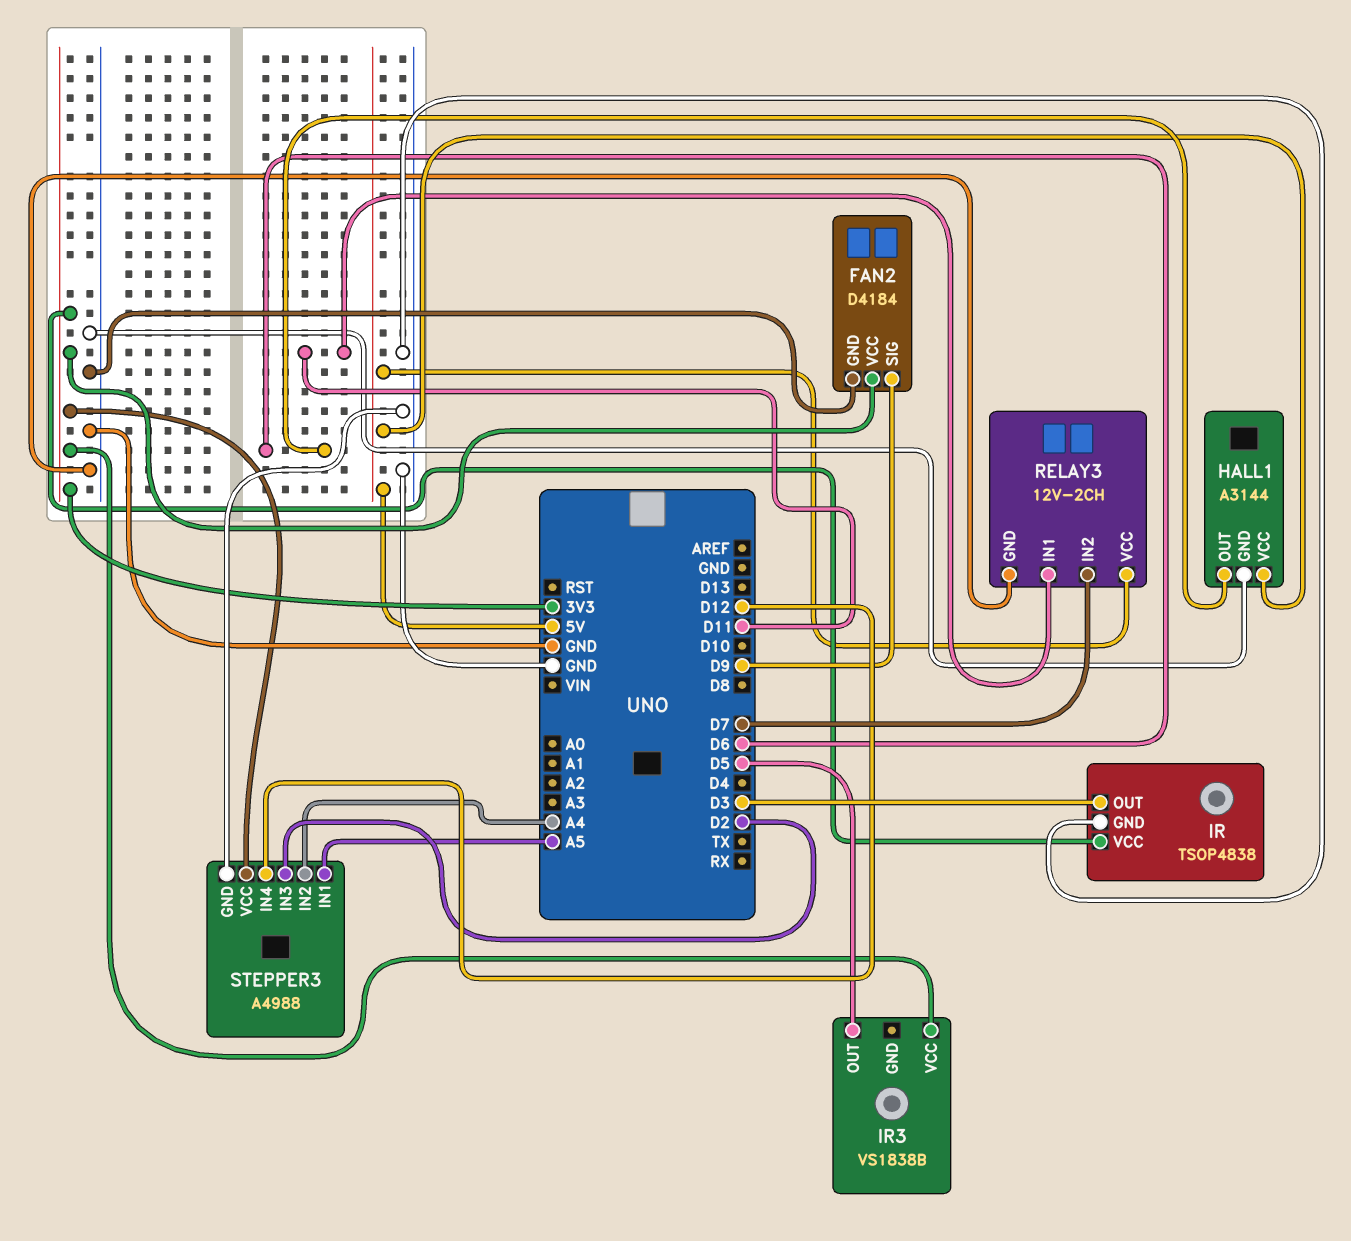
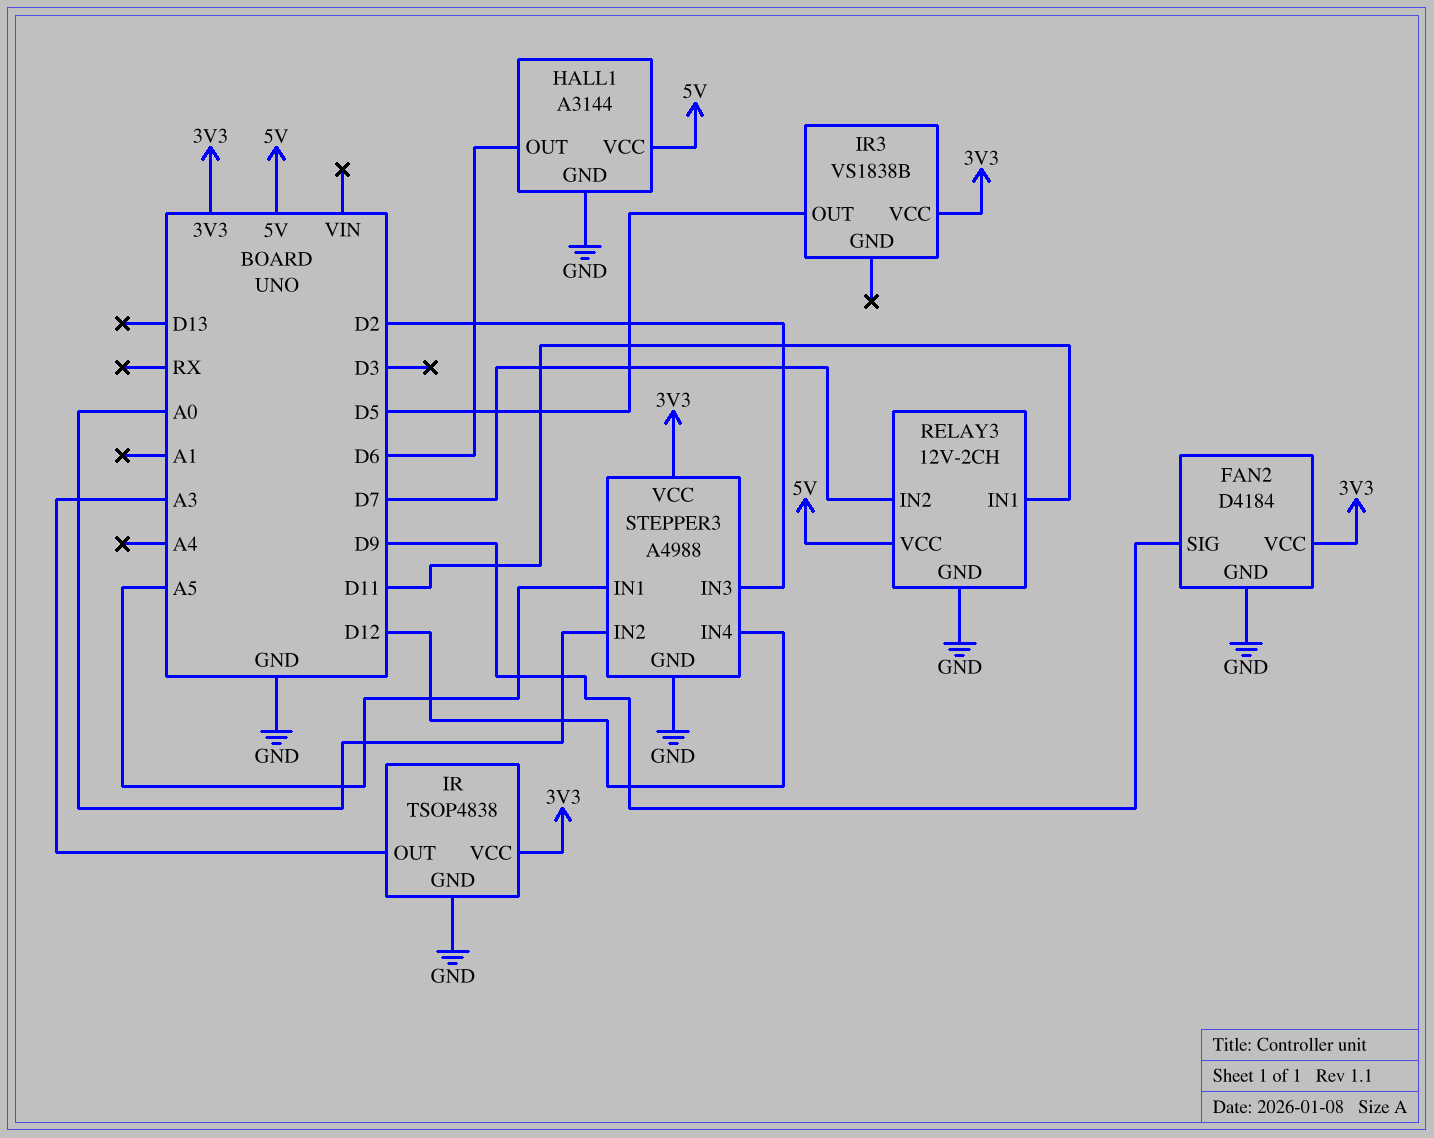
IR pin OUT: D3 -> A3
STEPPER3 pin IN2: A4 -> A0

